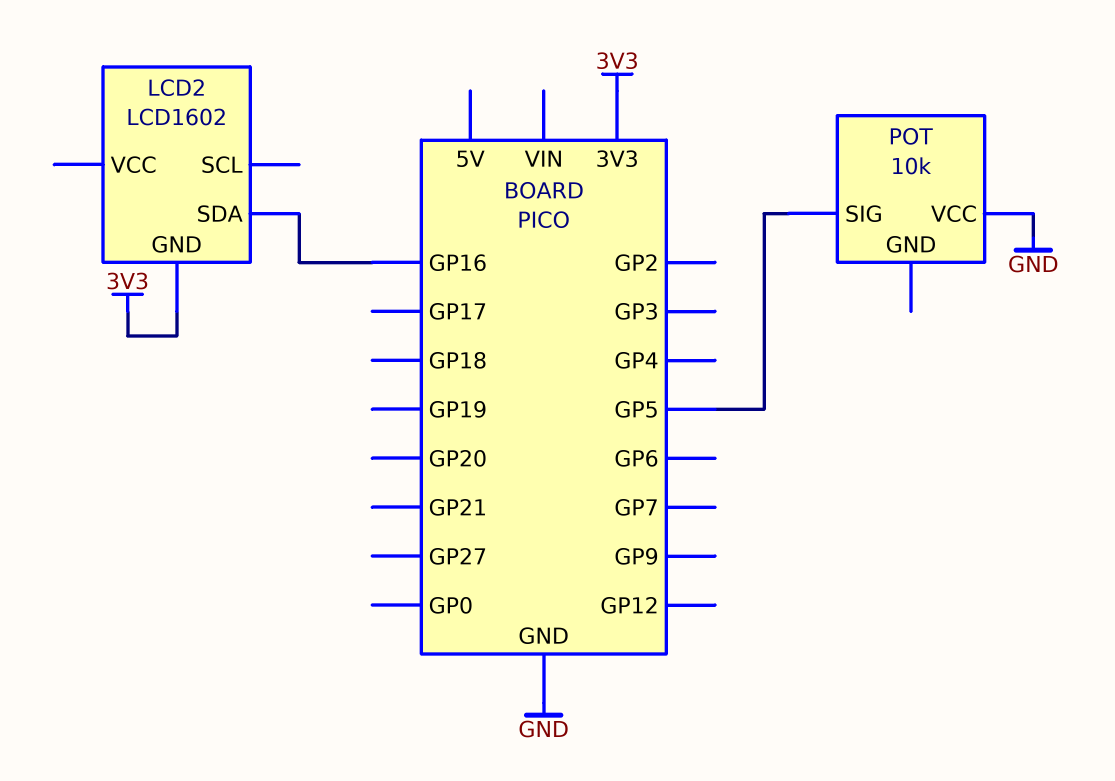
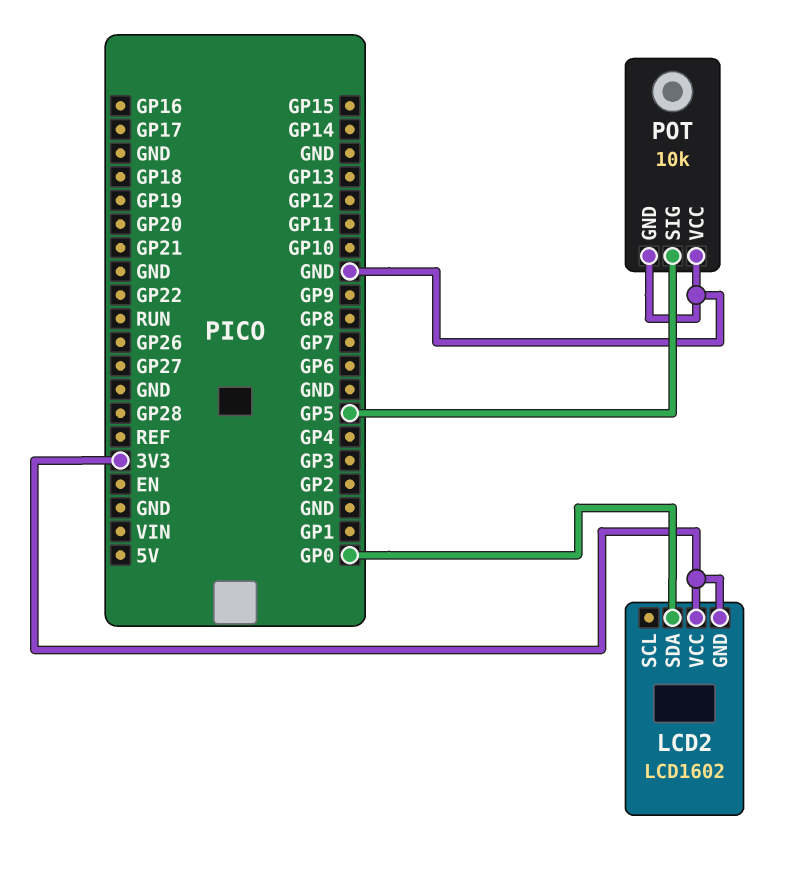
LCD2 pin SDA: GP16 -> GP0
LCD2 pin VCC: none -> 3V3
POT pin GND: none -> GND

